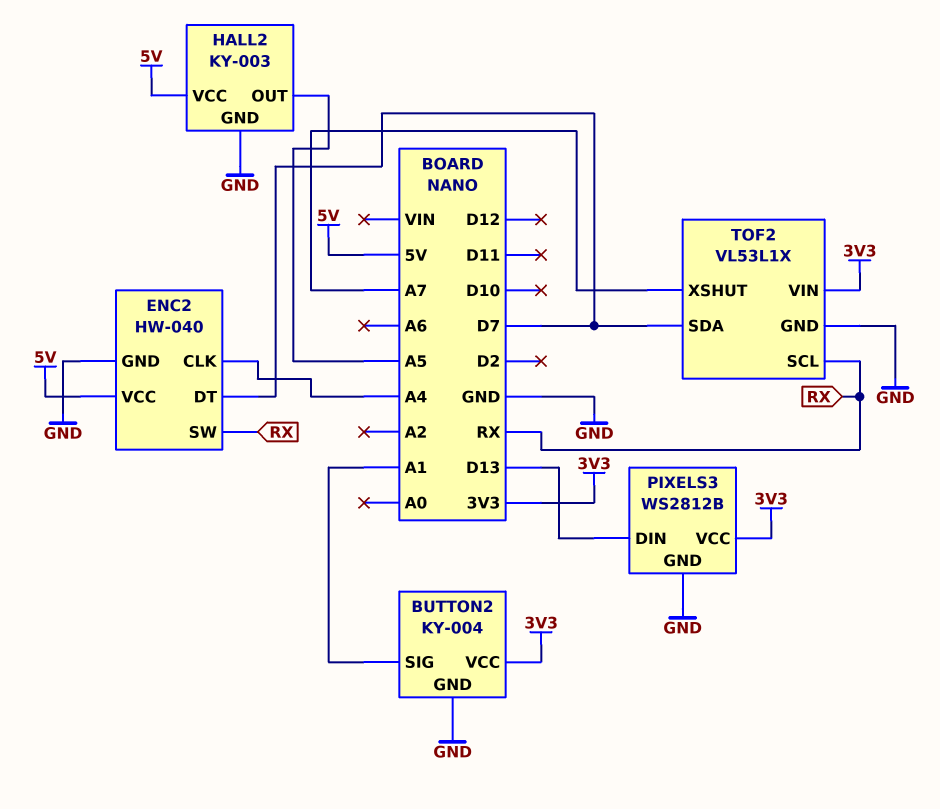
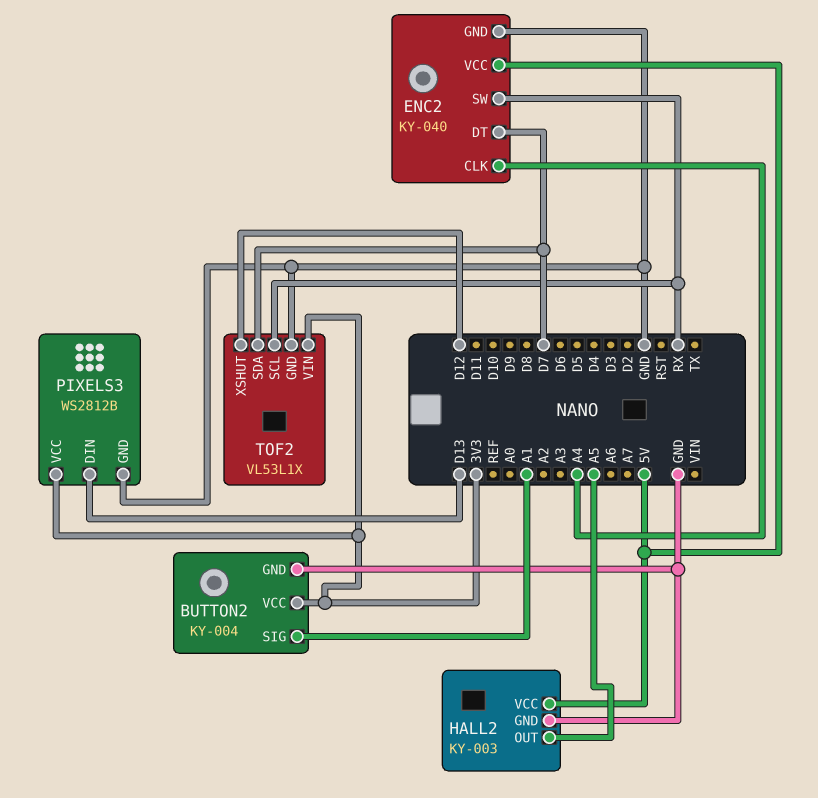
ENC2: HW-040 -> KY-040
TOF2 pin XSHUT: A7 -> D12

